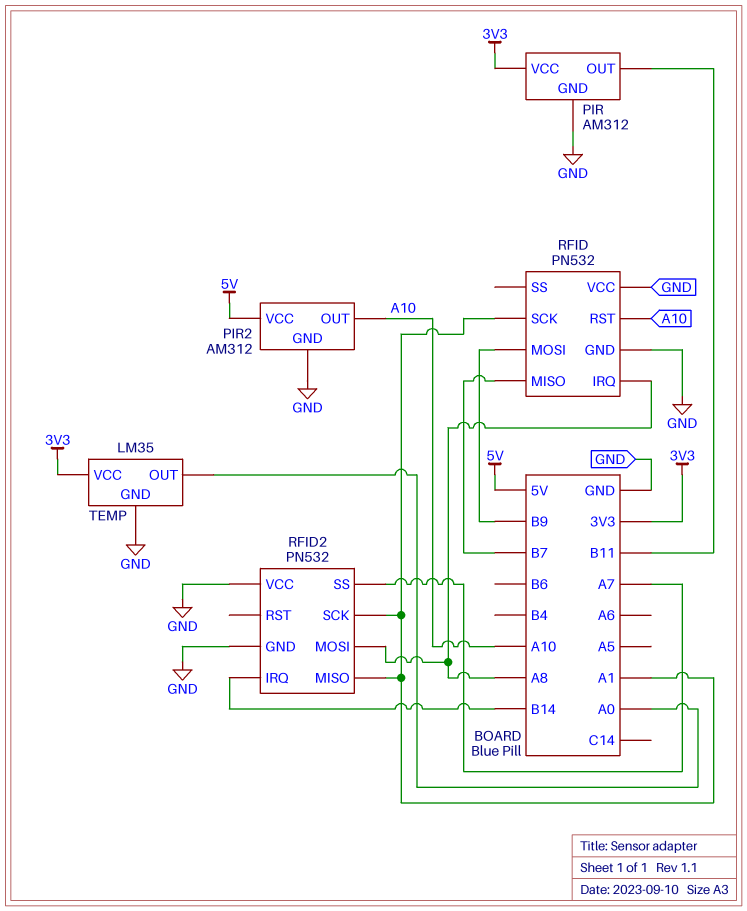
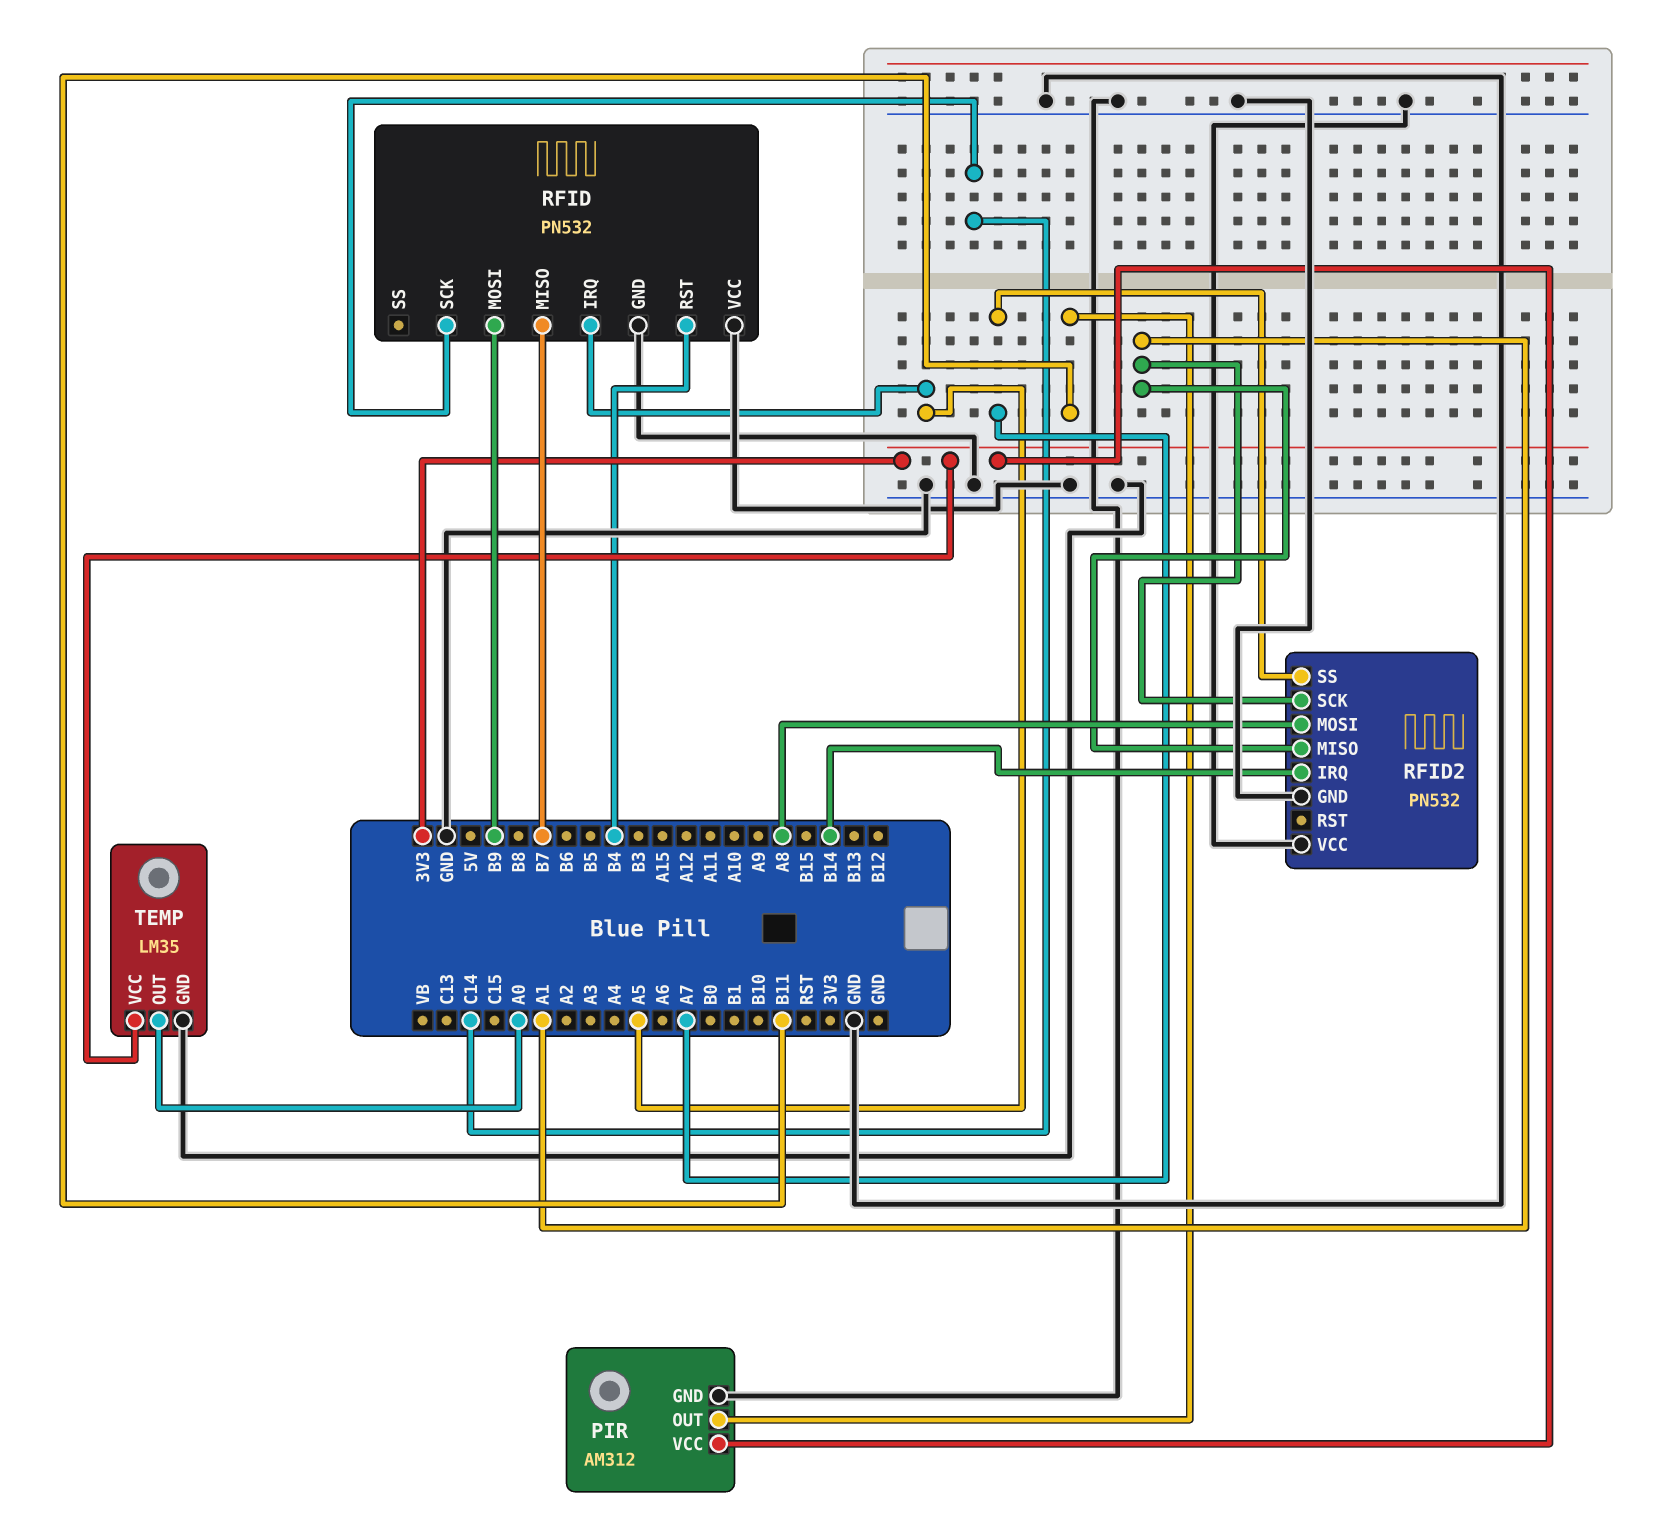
PIR2: AM312 -> none
PIR2 pin GND: GND -> none
PIR2 pin OUT: A10 -> none
PIR2 pin VCC: 5V -> none
RFID pin IRQ: A8 -> A5
RFID pin RST: A10 -> B4
RFID pin SCK: A1 -> C14

